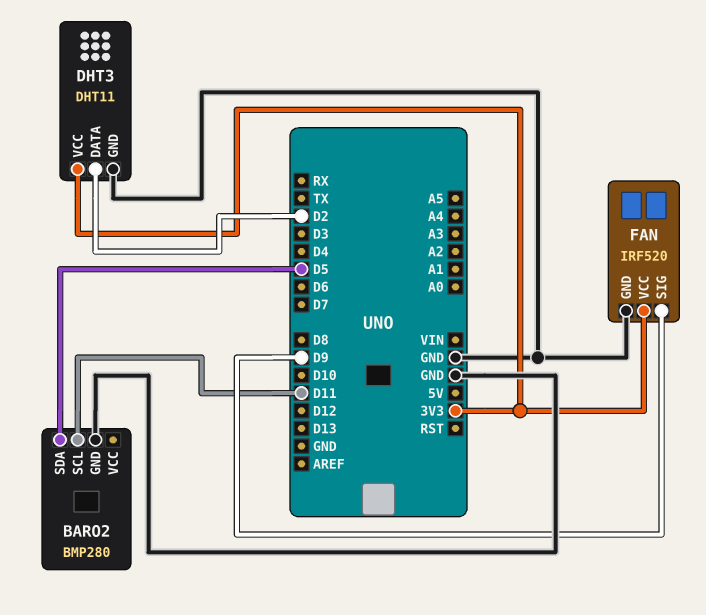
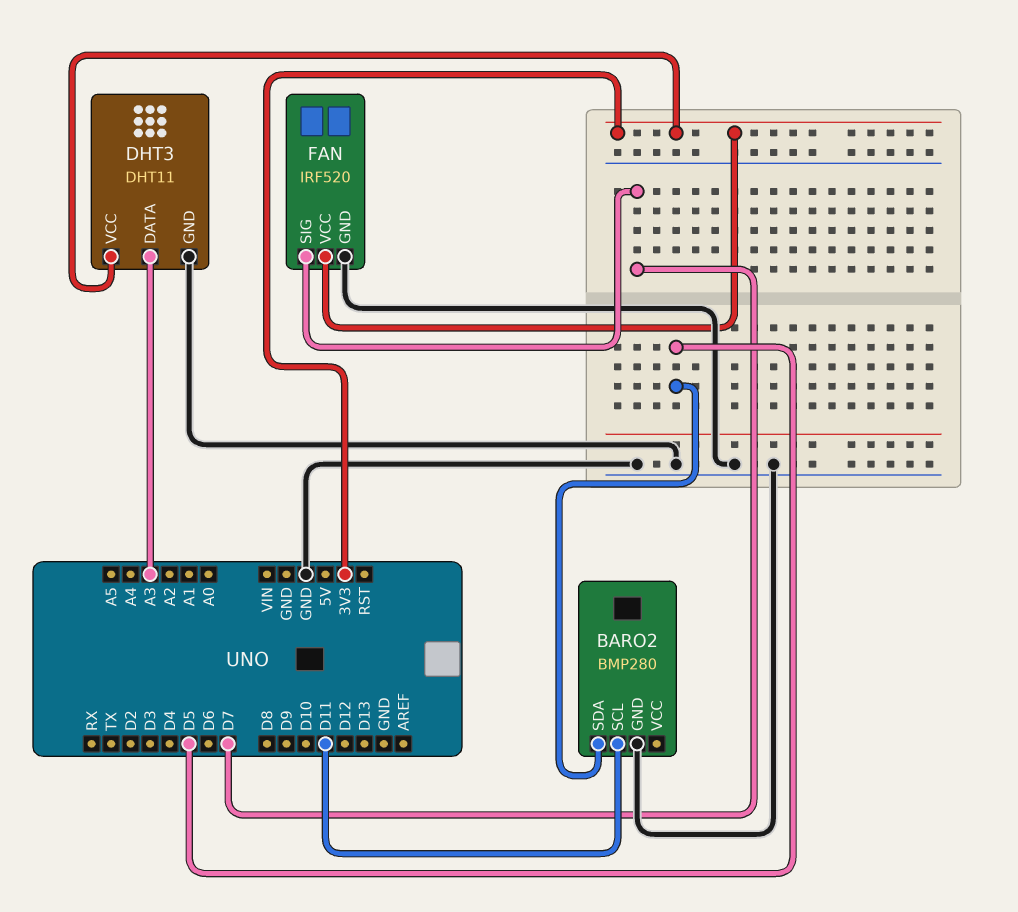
DHT3 pin DATA: D2 -> A3
FAN pin SIG: D9 -> D7

